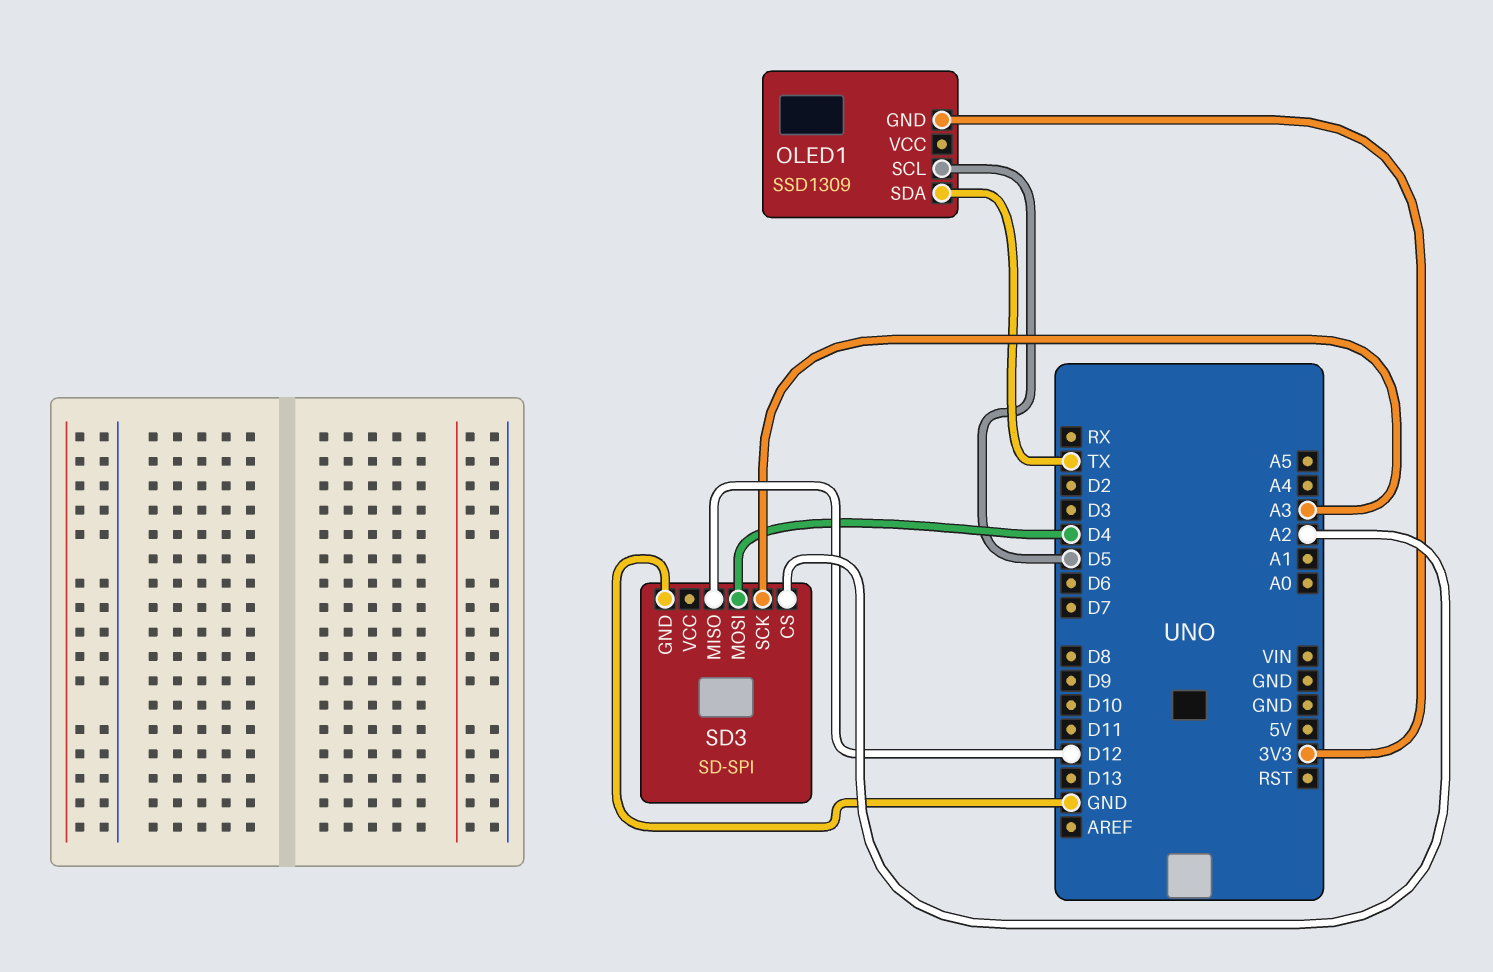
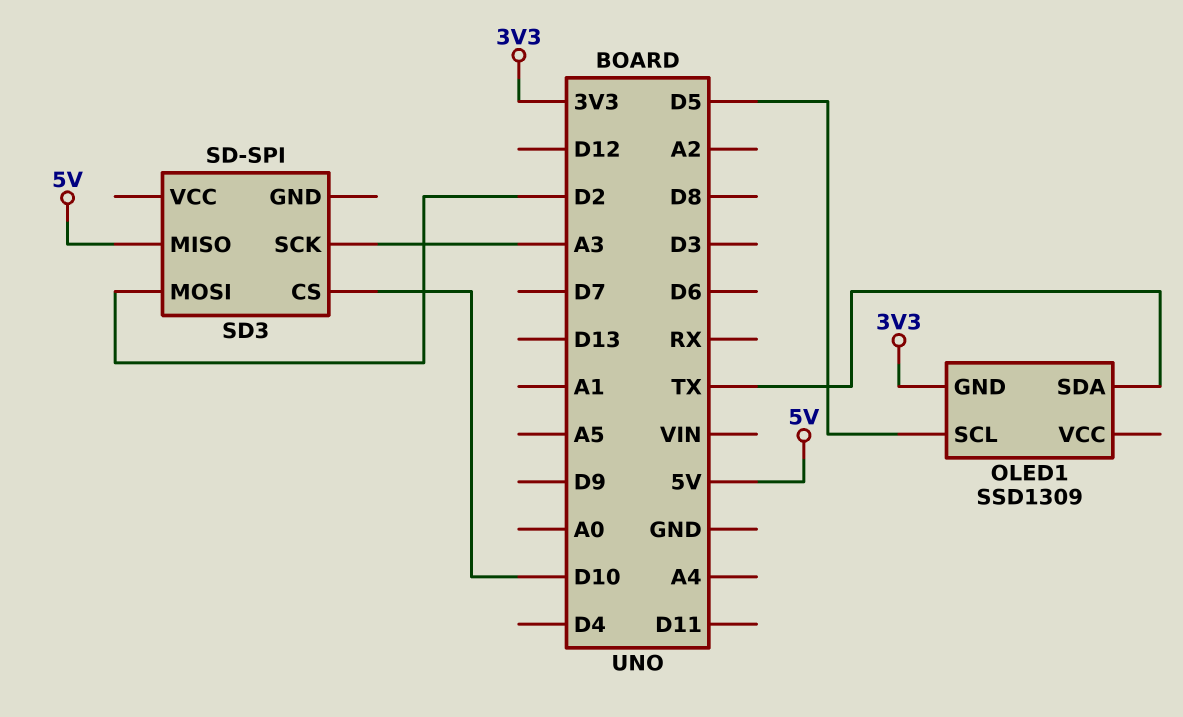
SD3 pin CS: A2 -> D10
SD3 pin GND: GND -> none
SD3 pin MISO: D12 -> 5V
SD3 pin MOSI: D4 -> D2

